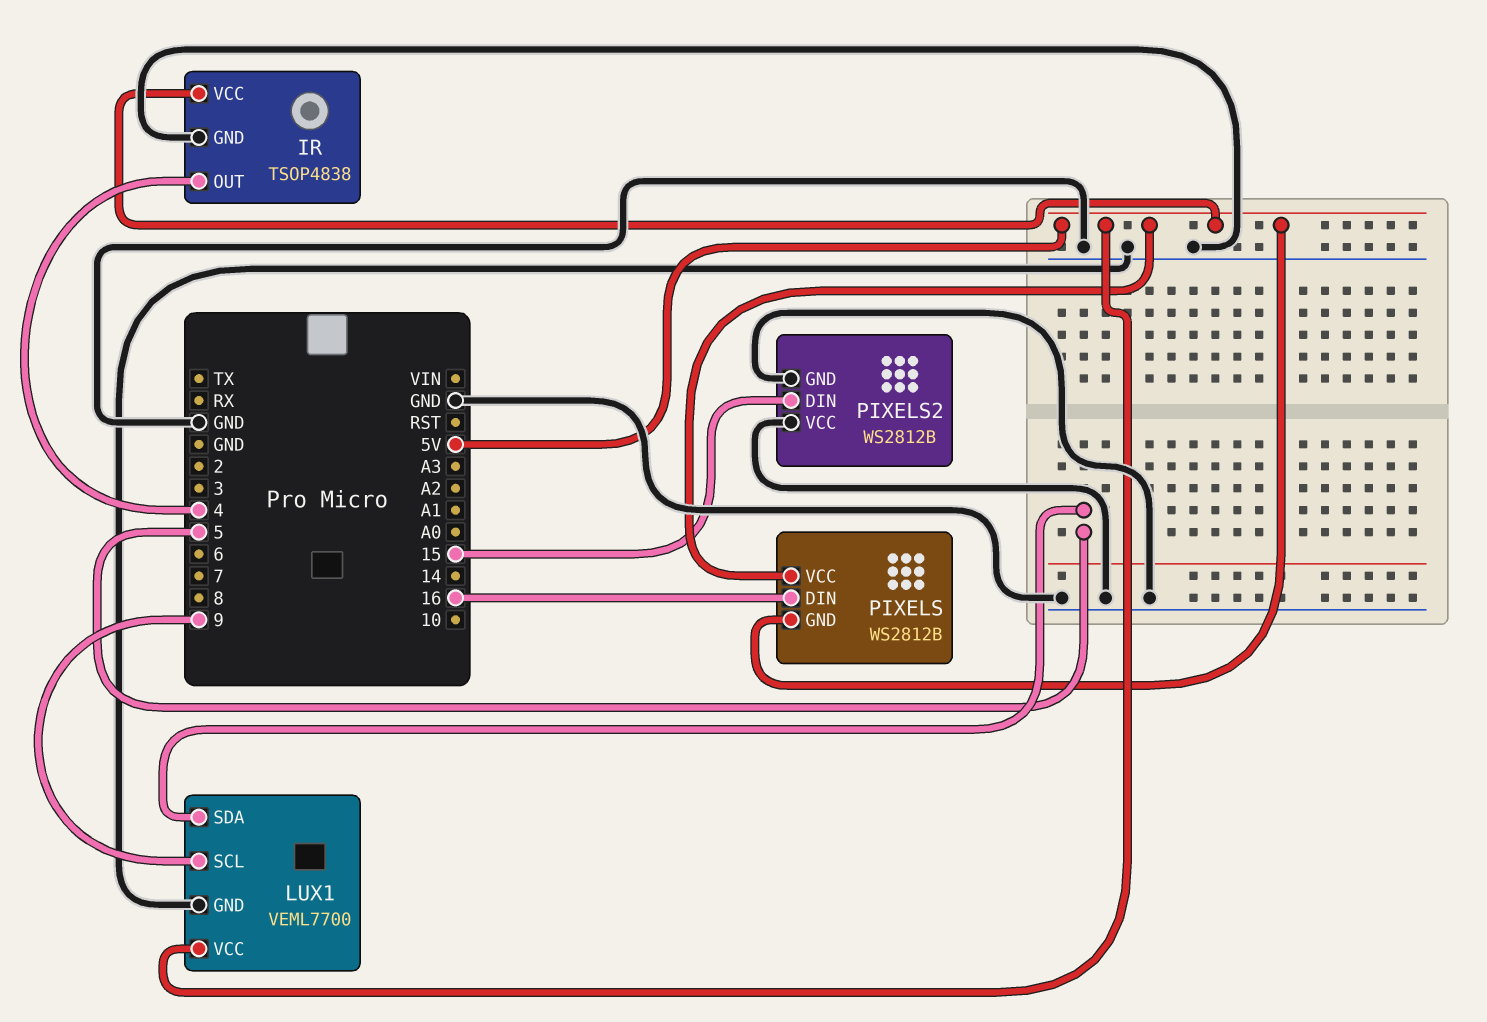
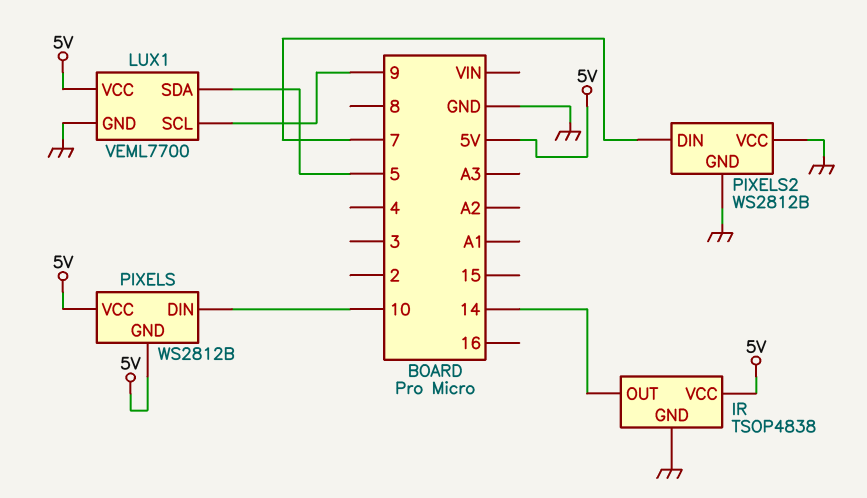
IR pin OUT: 4 -> 14
PIXELS pin DIN: 16 -> 10
PIXELS2 pin DIN: 15 -> 7

